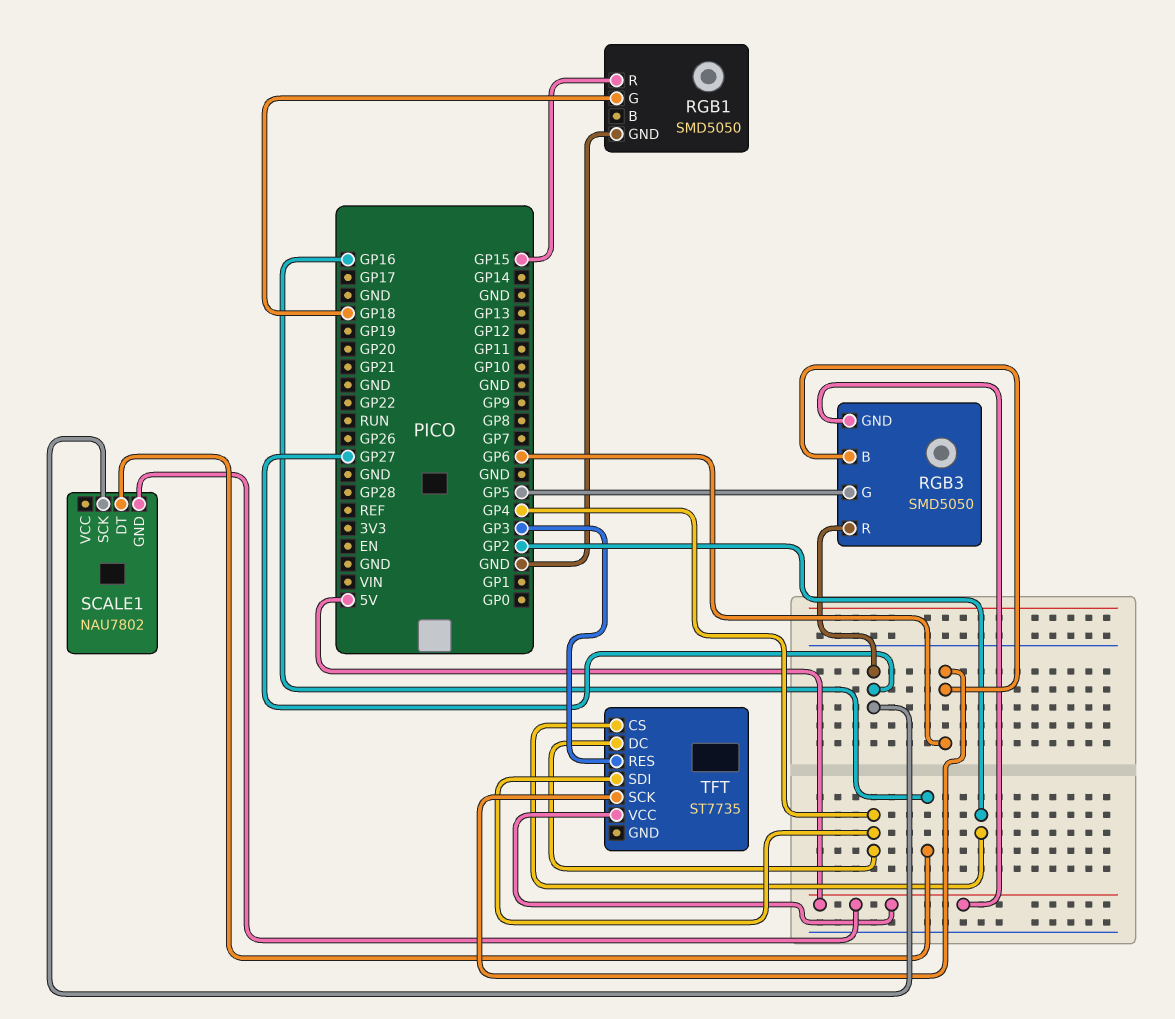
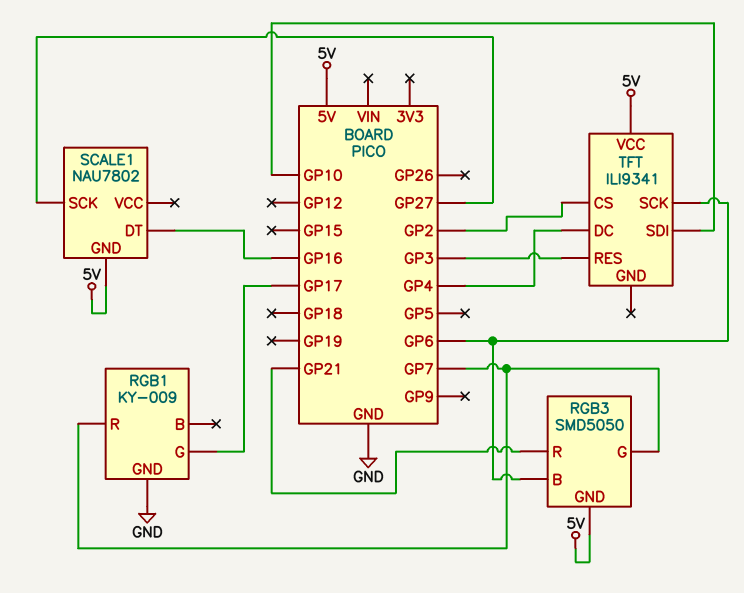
RGB1: SMD5050 -> KY-009
RGB1 pin G: GP18 -> GP17
RGB1 pin R: GP15 -> GP7
RGB3 pin G: GP5 -> GP7
RGB3 pin R: GP27 -> GP21
TFT: ST7735 -> ILI9341
TFT pin SDI: GP4 -> GP10

